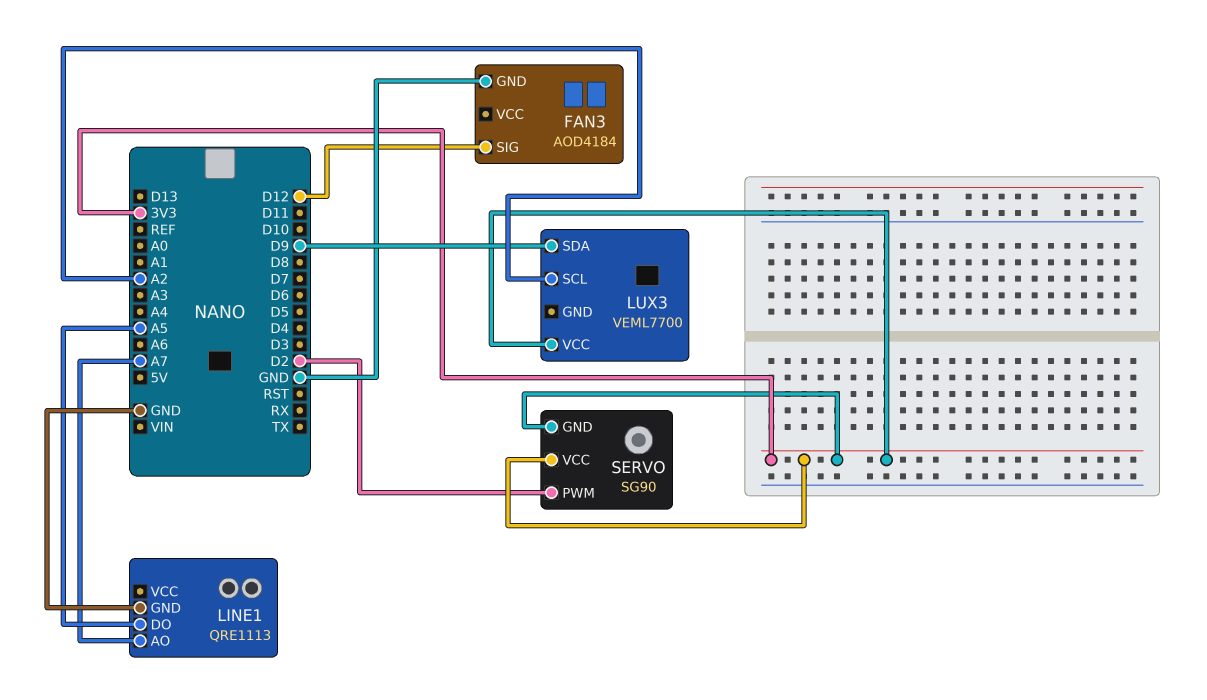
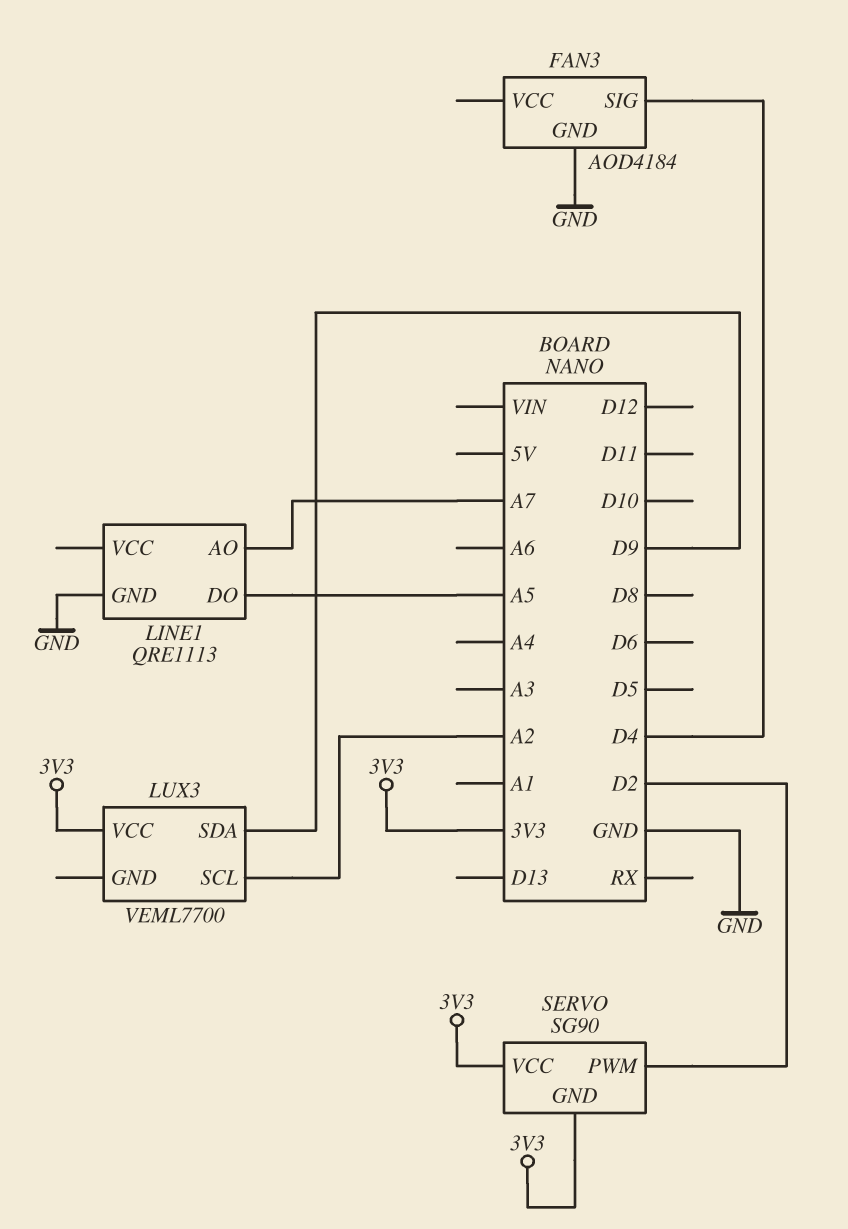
FAN3 pin SIG: D12 -> D4

